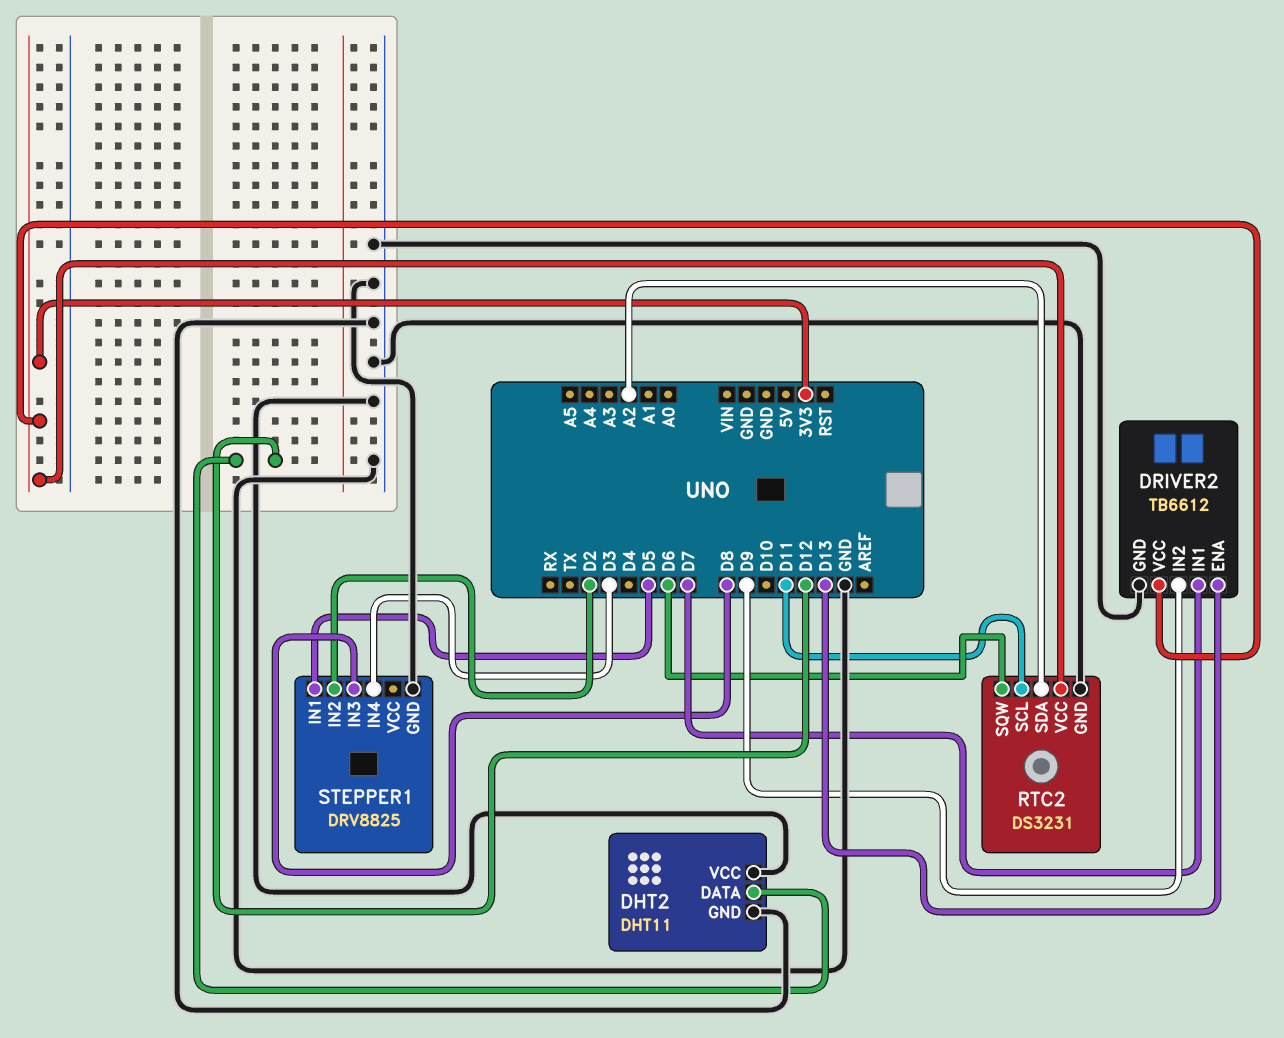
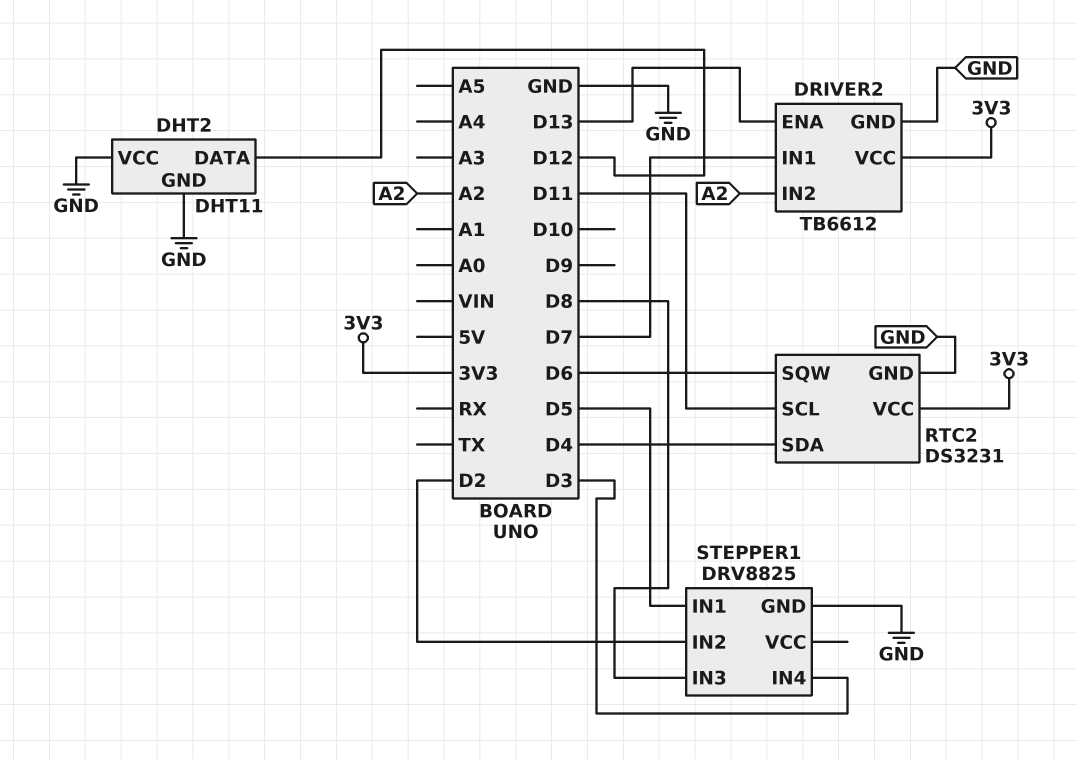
DRIVER2 pin IN2: D9 -> A2
RTC2 pin SDA: A2 -> D4

